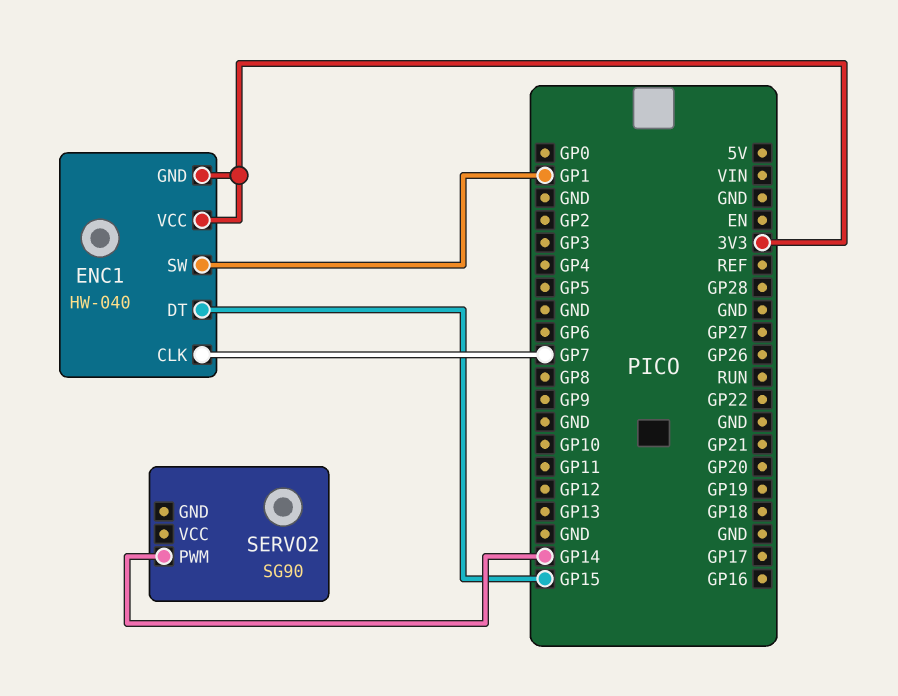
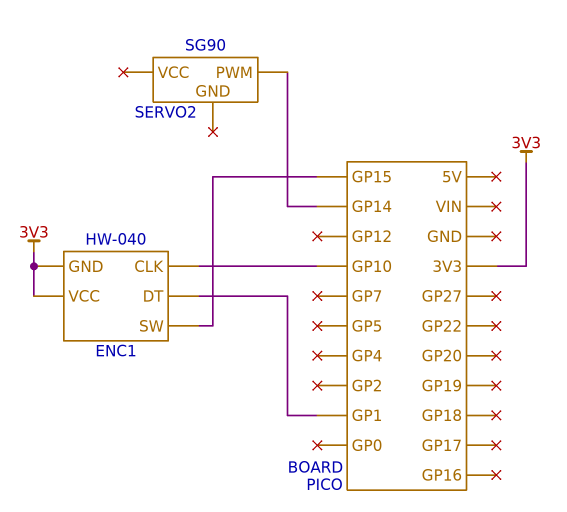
ENC1 pin CLK: GP7 -> GP10
ENC1 pin DT: GP15 -> GP1
ENC1 pin SW: GP1 -> GP15

